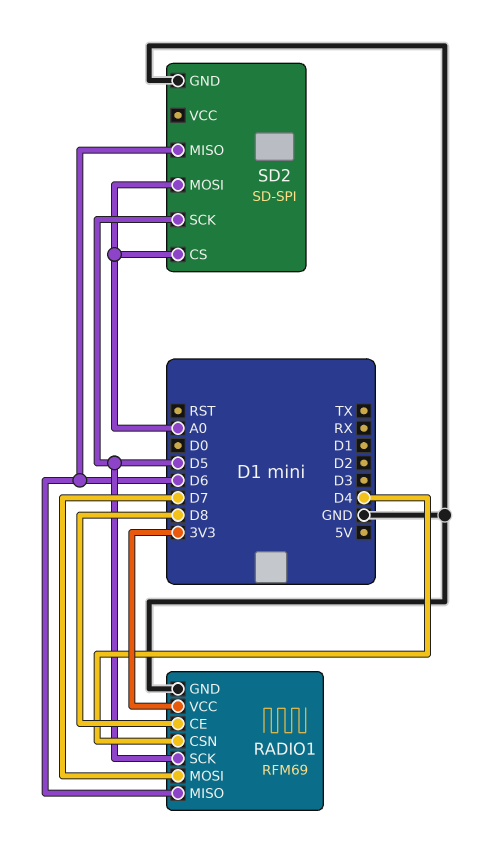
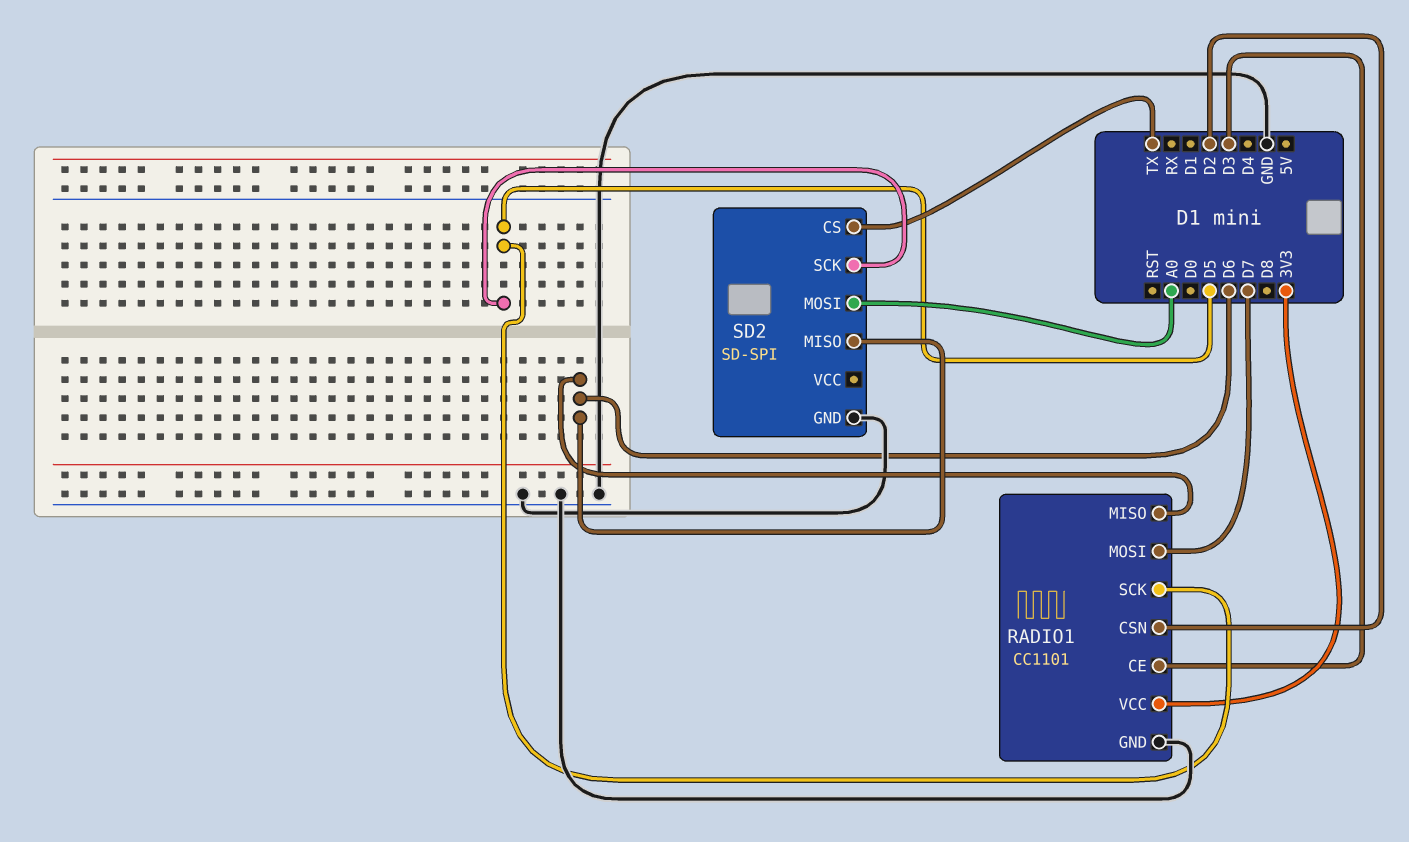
RADIO1: RFM69 -> CC1101
RADIO1 pin CE: D8 -> D3
RADIO1 pin CSN: D4 -> D2
SD2 pin CS: A0 -> TX

